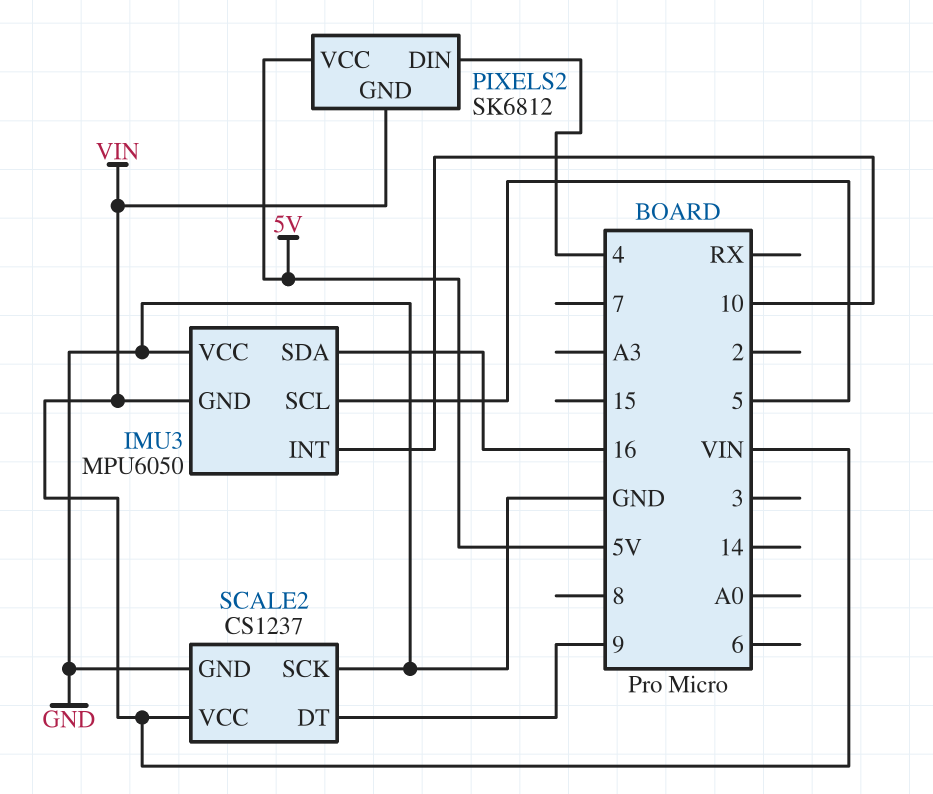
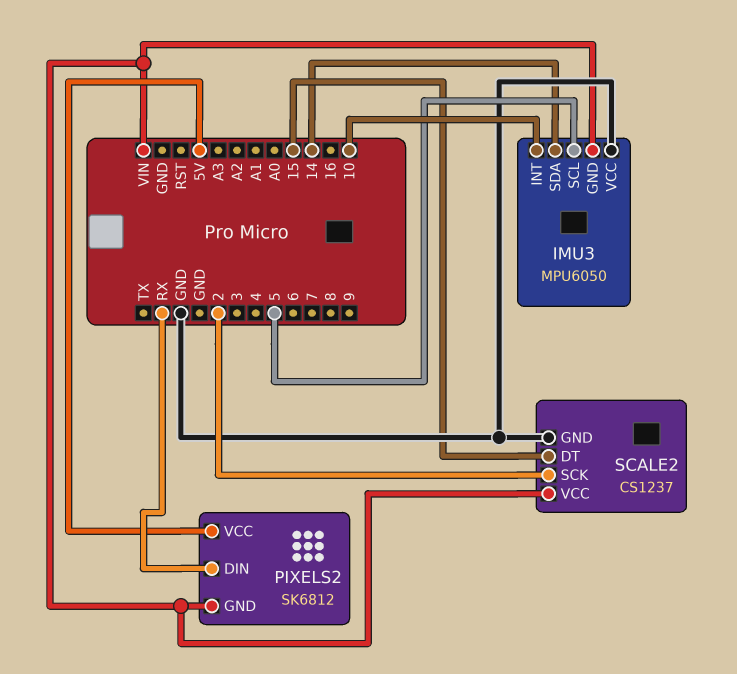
IMU3 pin SDA: 16 -> 14
PIXELS2 pin DIN: 4 -> RX
SCALE2 pin DT: 9 -> 15
SCALE2 pin SCK: GND -> 2

